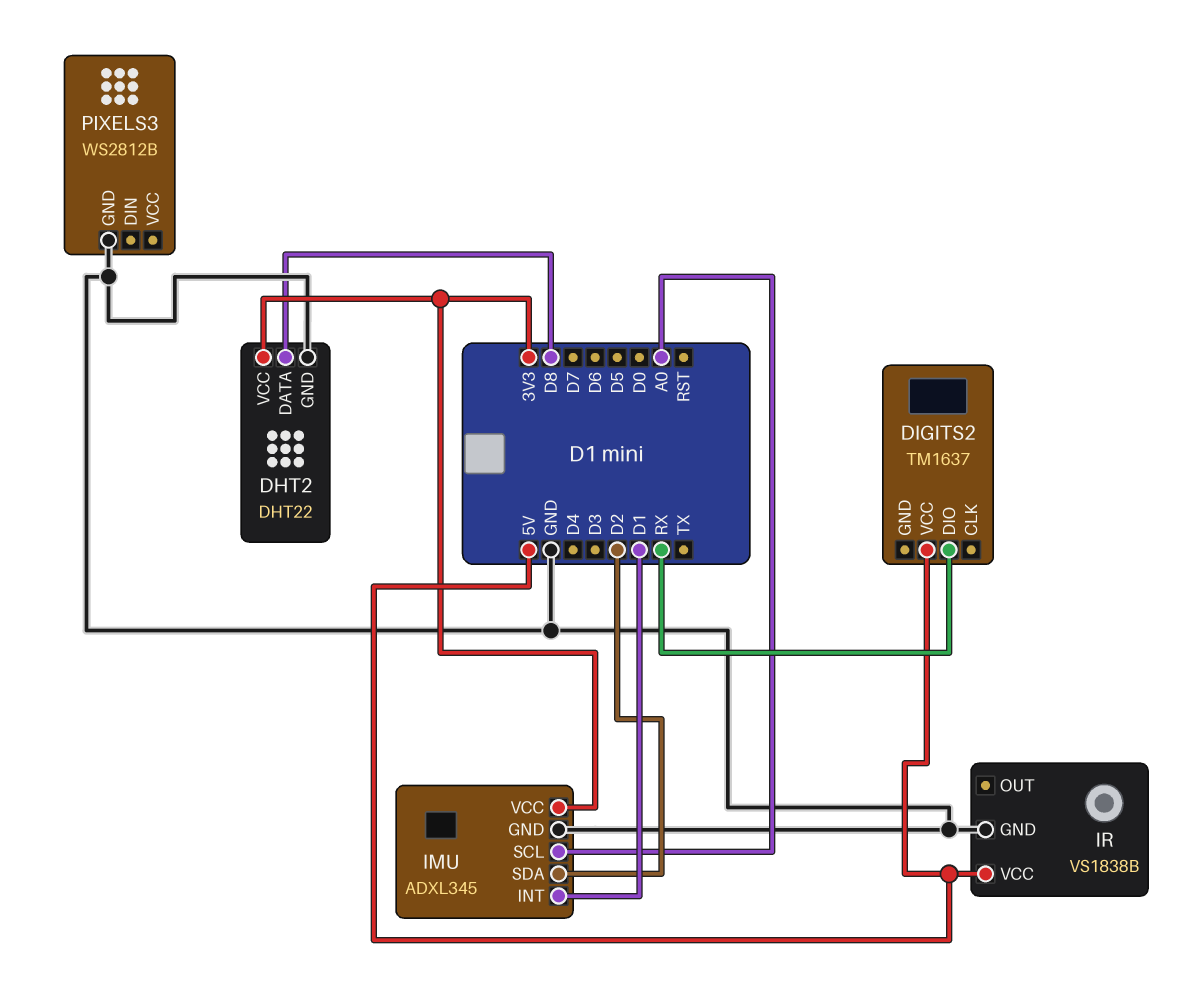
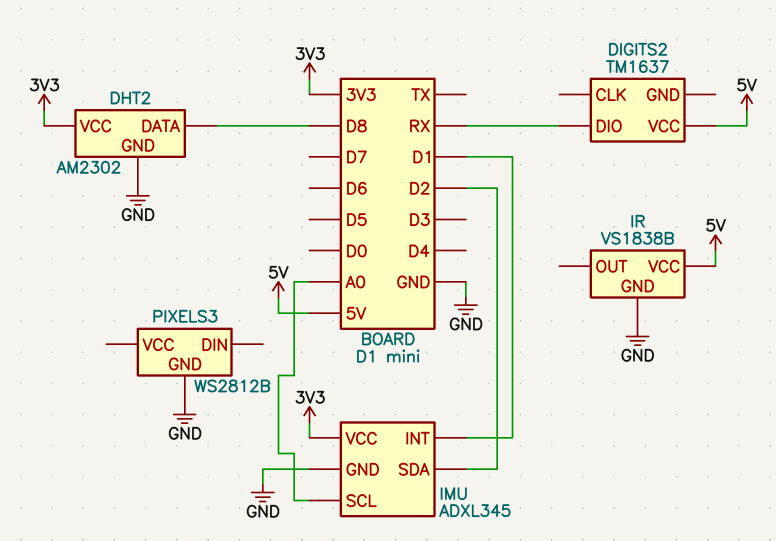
DHT2: DHT22 -> AM2302

